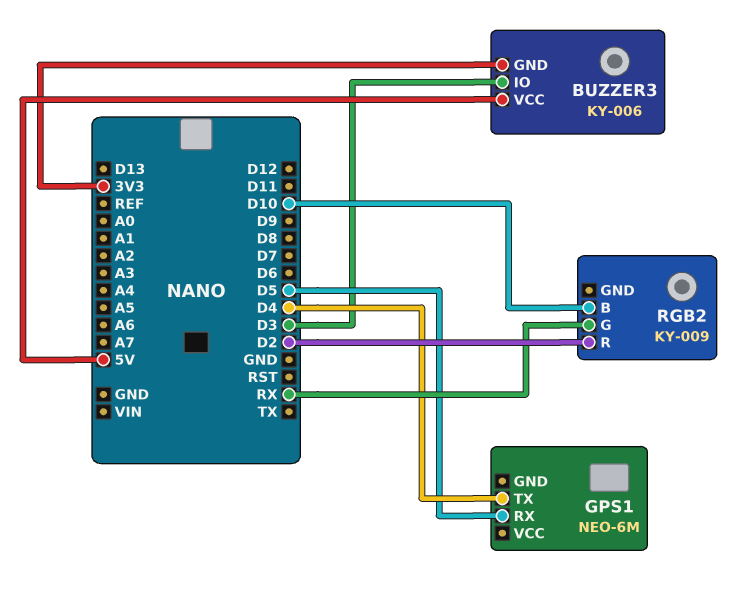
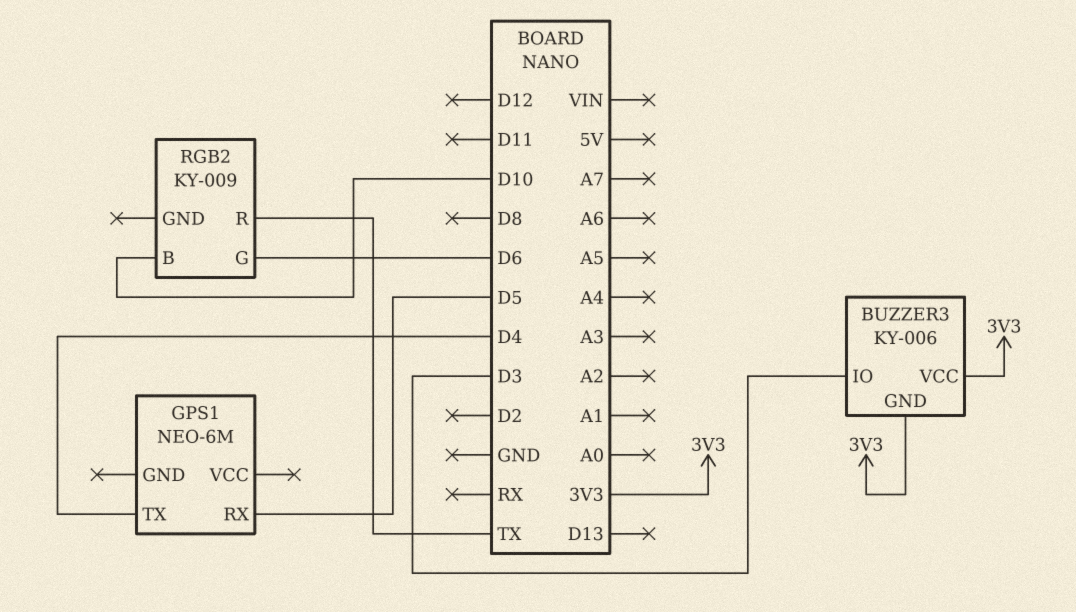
BUZZER3 pin VCC: 5V -> 3V3
RGB2 pin G: RX -> D6
RGB2 pin R: D2 -> TX

